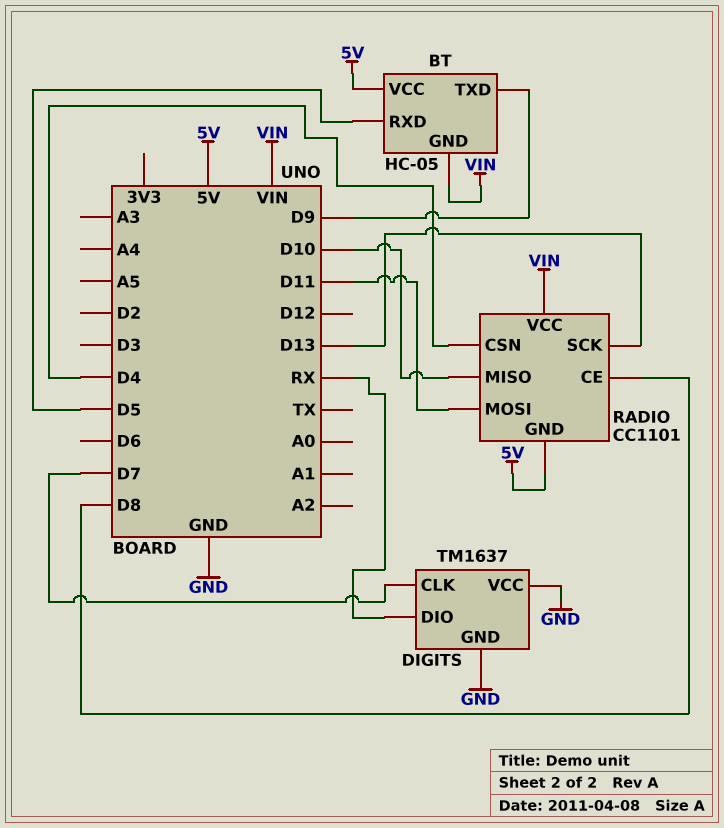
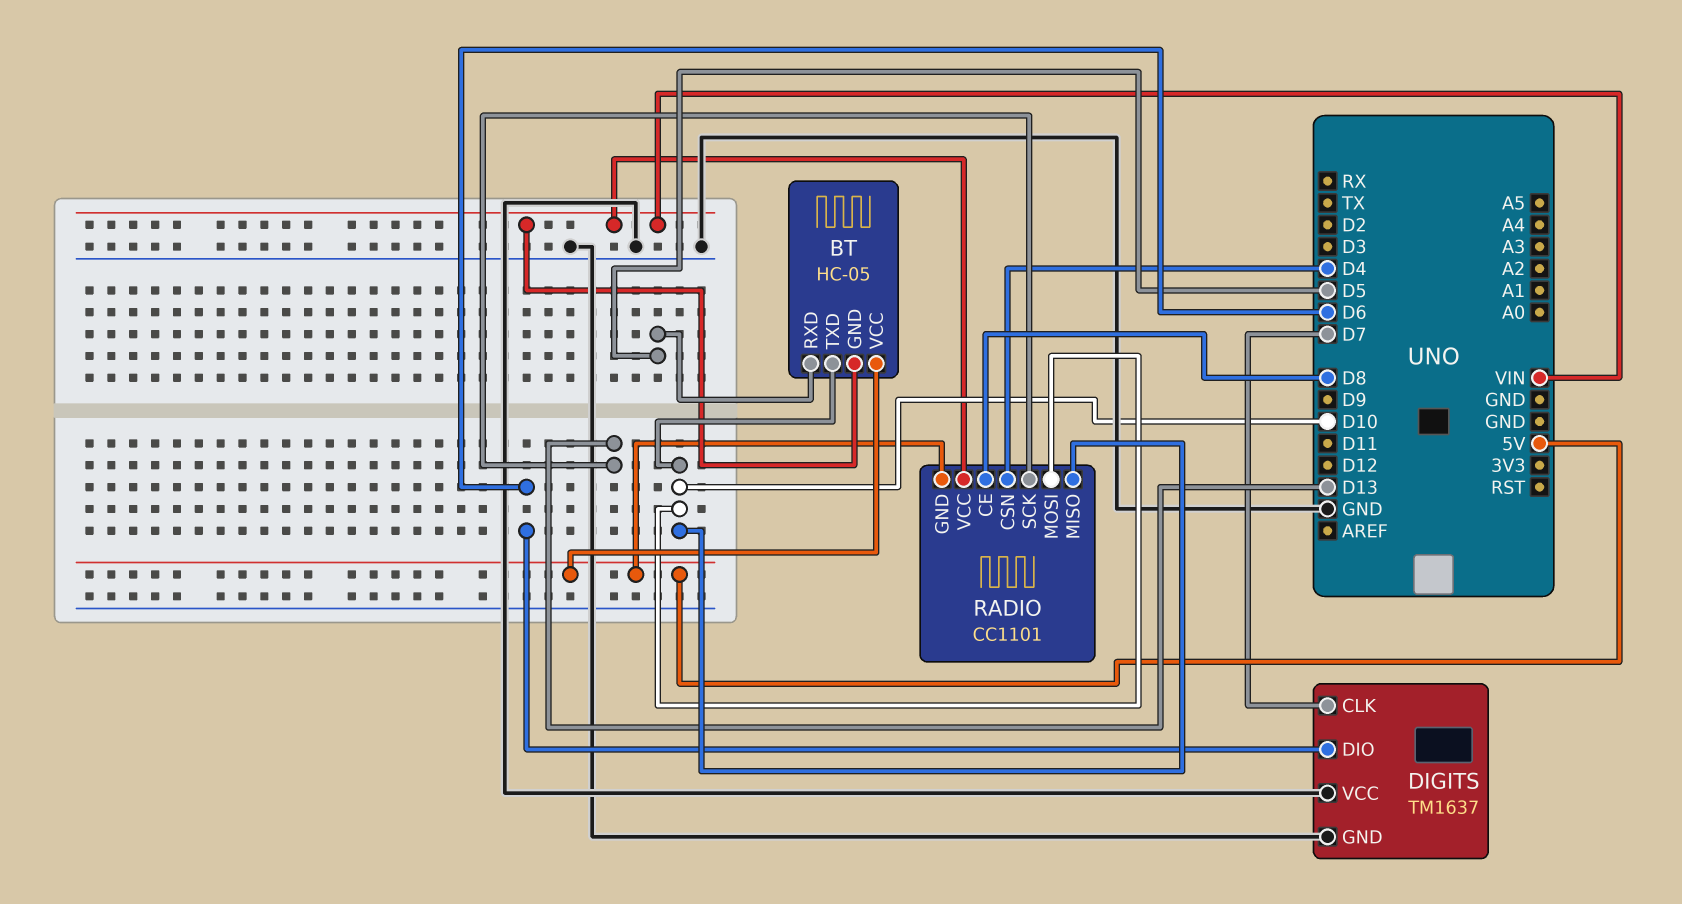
BT pin TXD: D9 -> D10
DIGITS pin DIO: RX -> D6
RADIO pin MOSI: D11 -> D10

